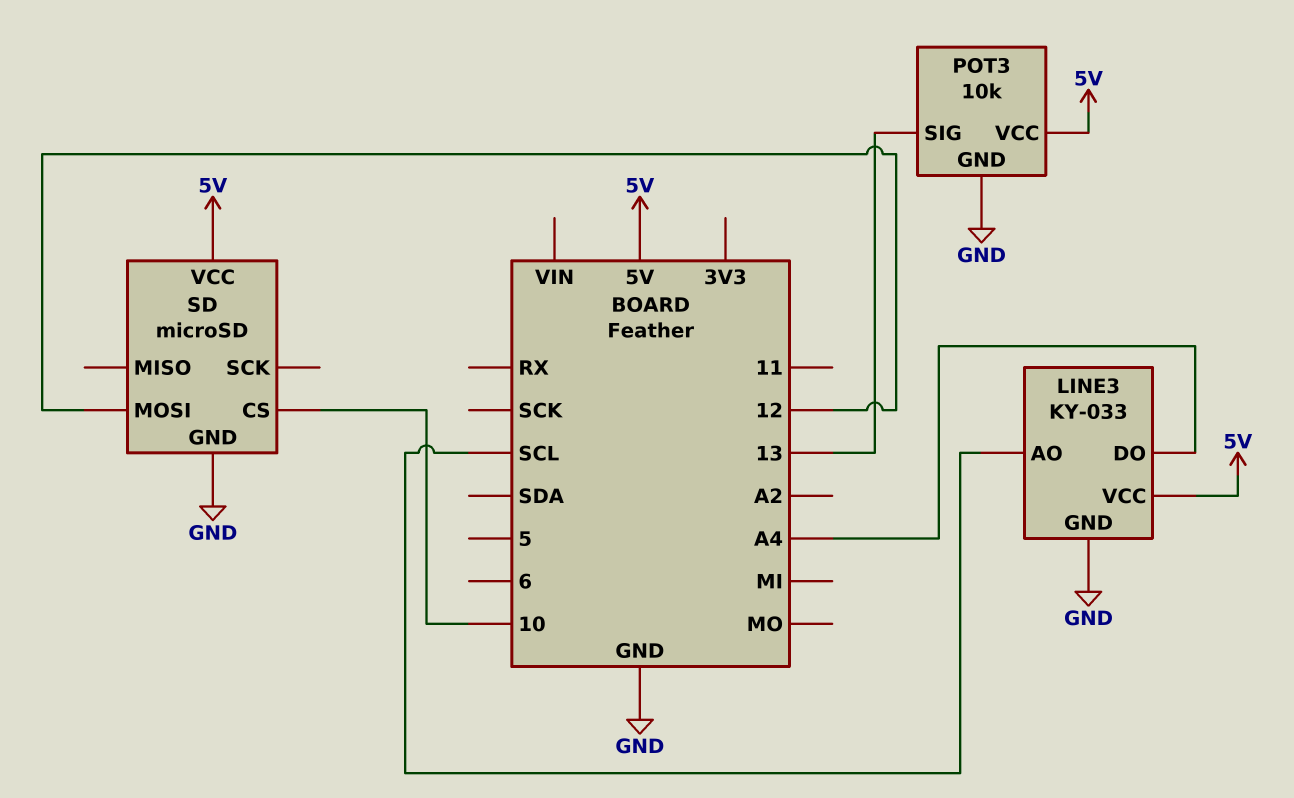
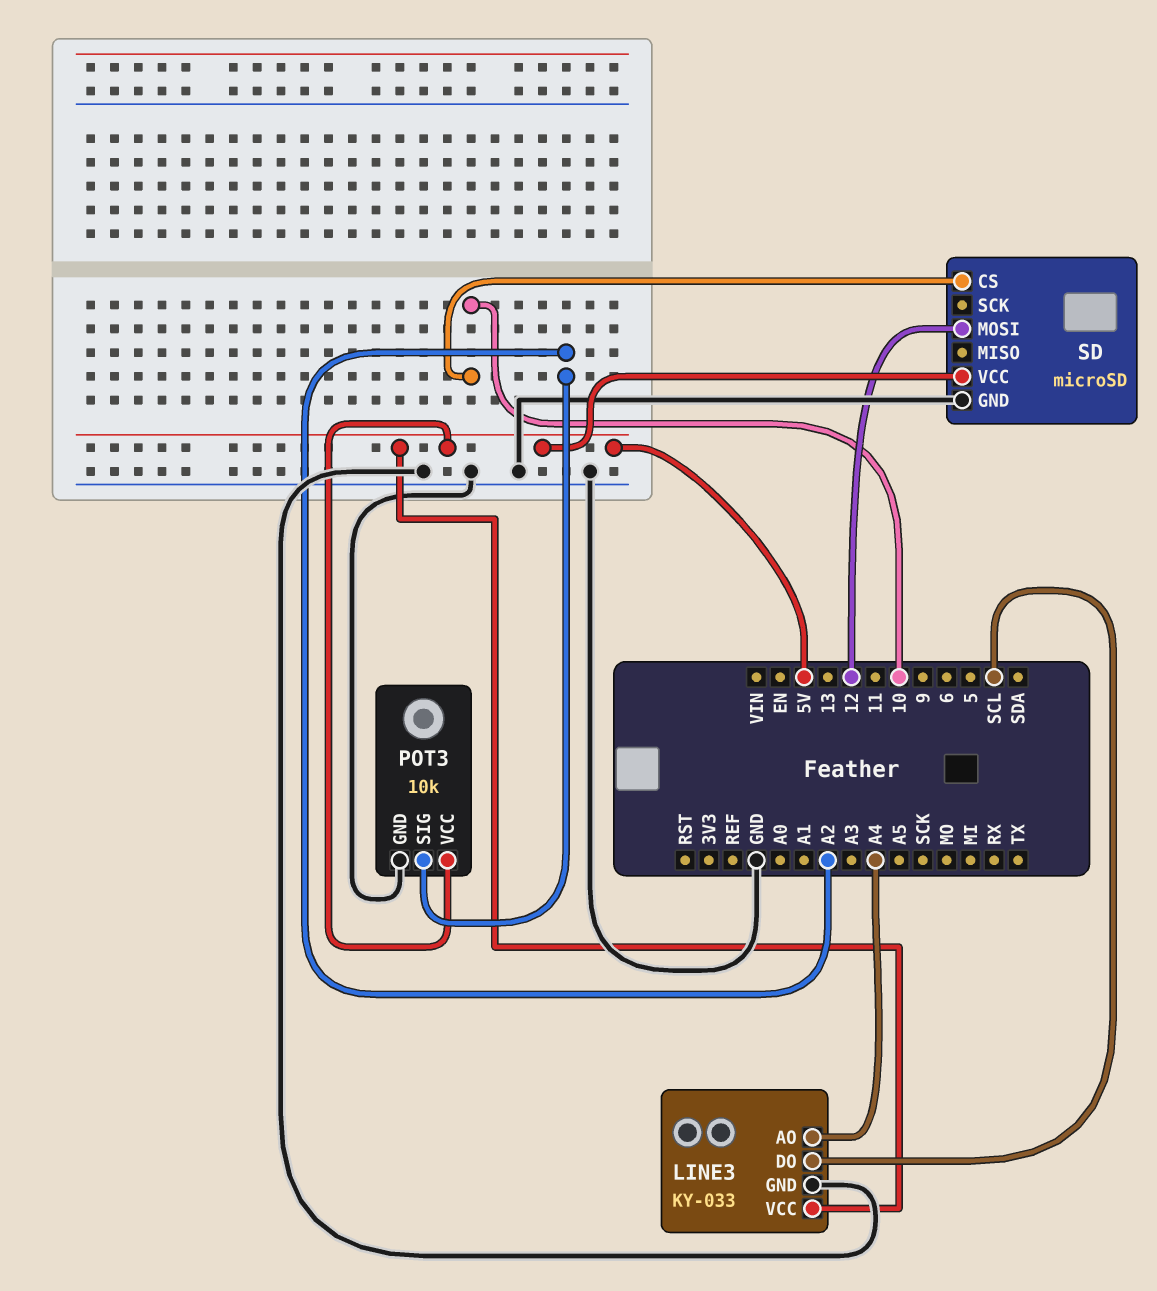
LINE3 pin AO: SCL -> A4
LINE3 pin DO: A4 -> SCL
POT3 pin SIG: 13 -> A2

